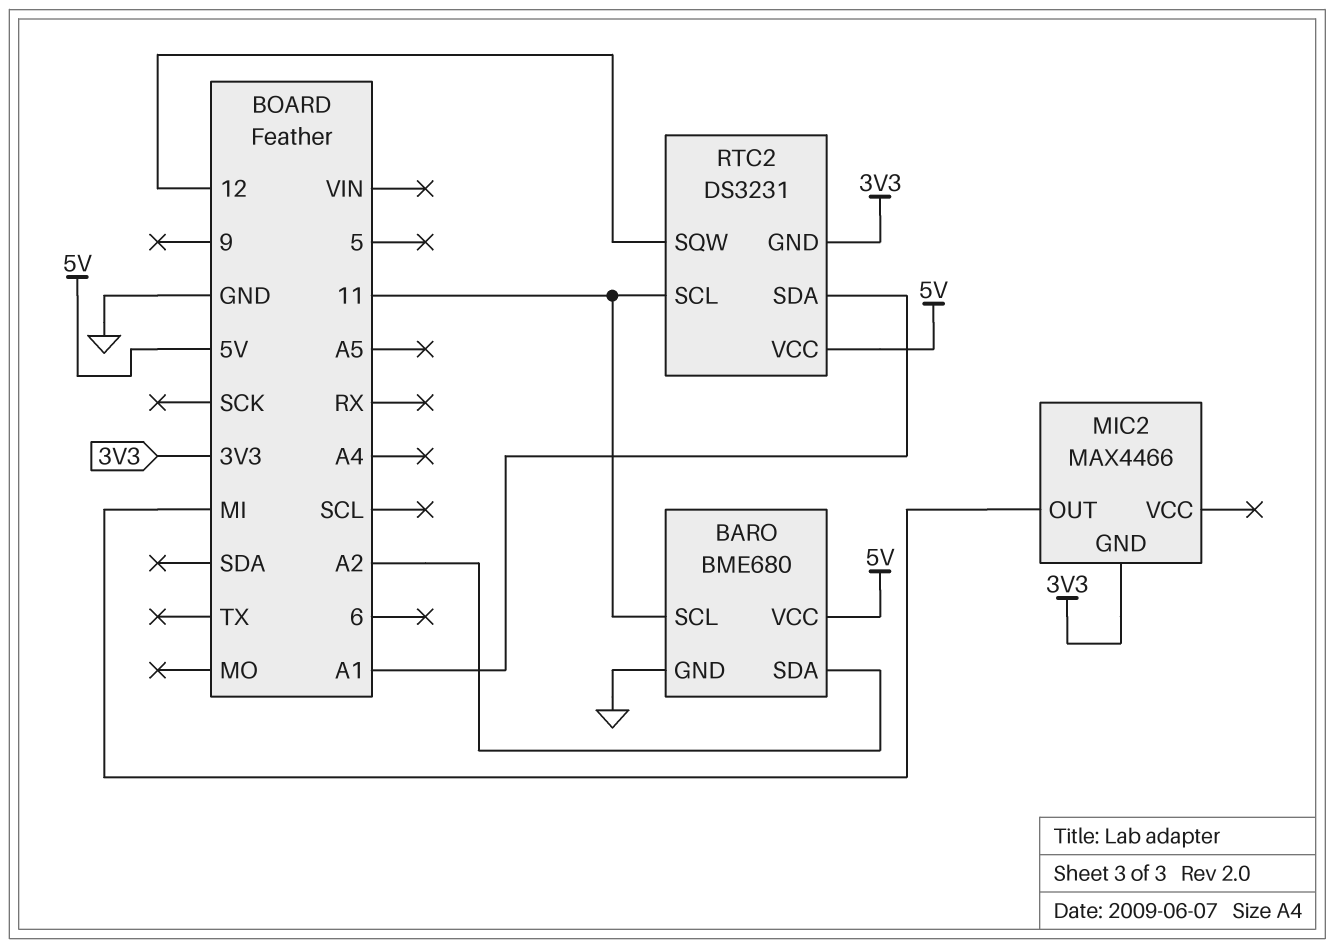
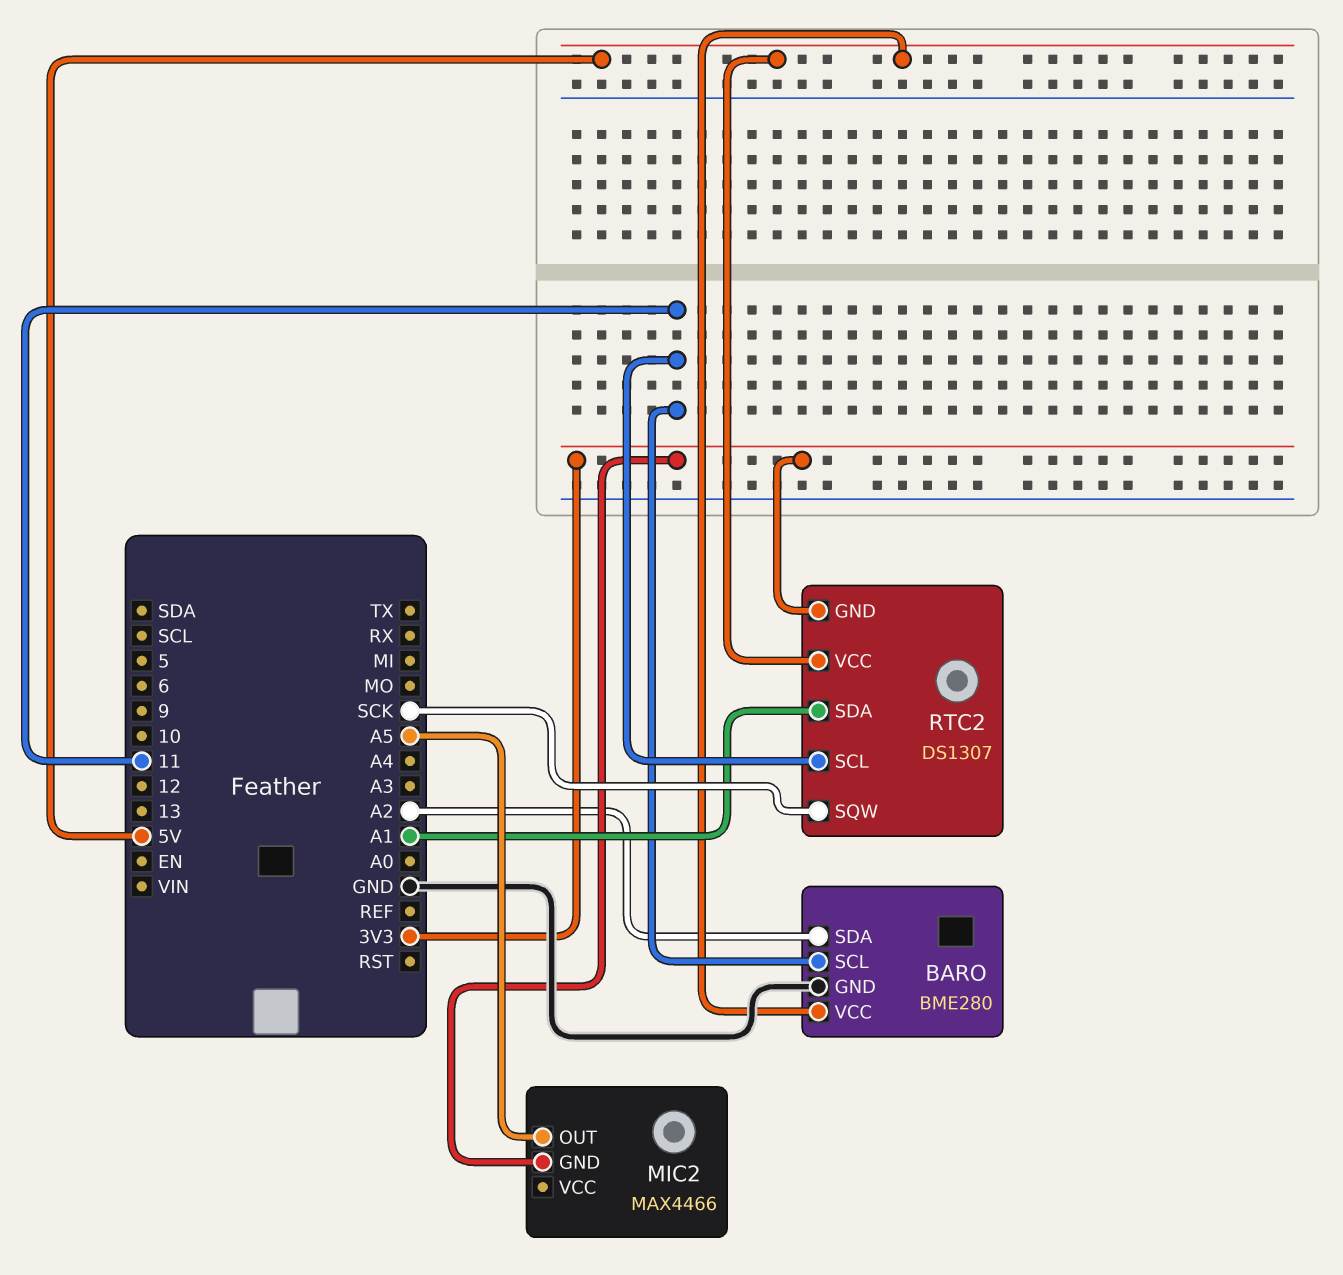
BARO: BME680 -> BME280
MIC2 pin OUT: MI -> A5
RTC2: DS3231 -> DS1307
RTC2 pin SQW: 12 -> SCK

